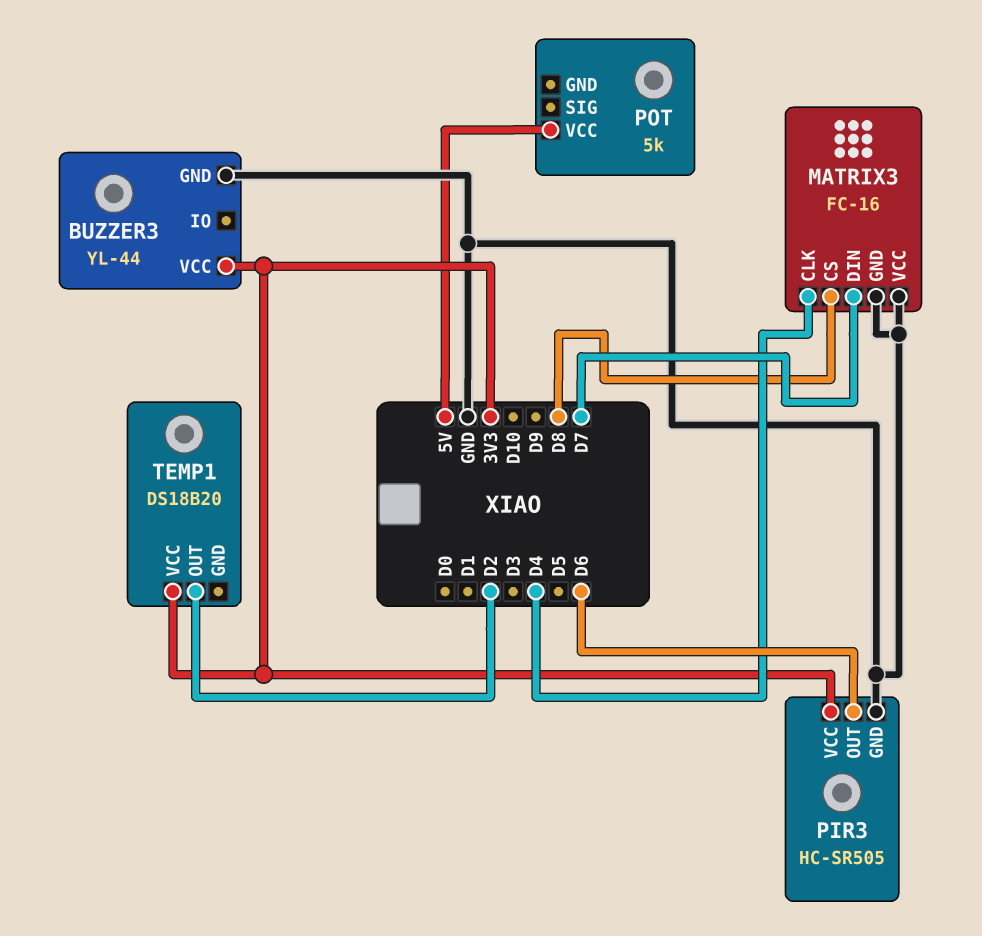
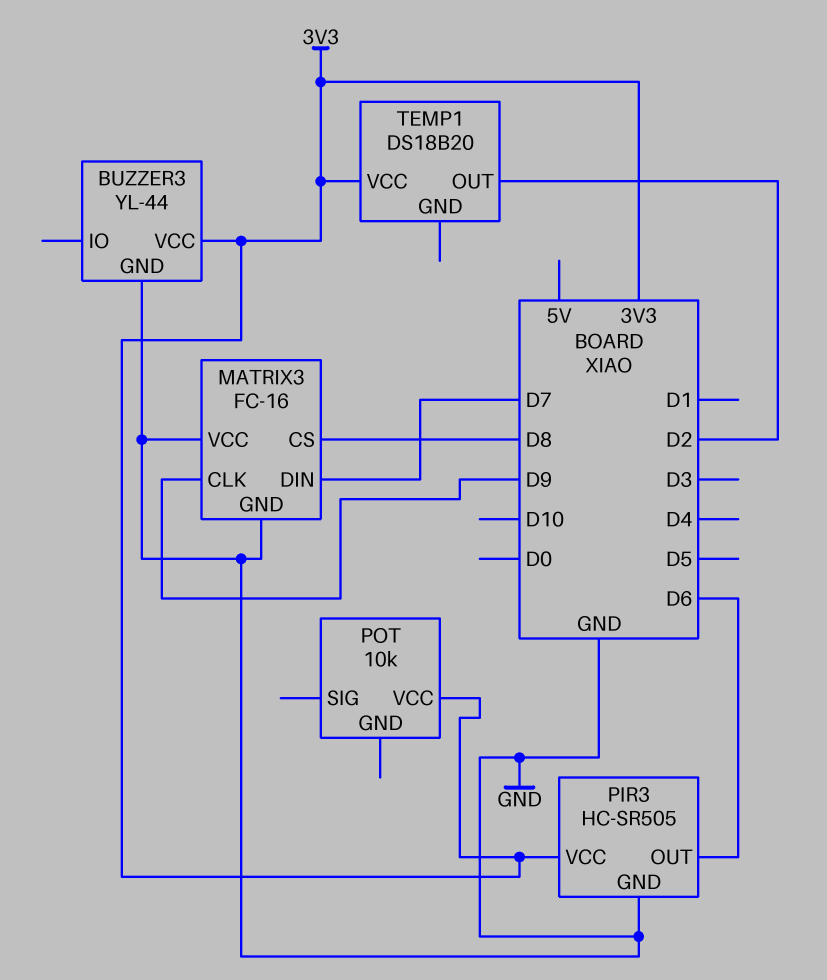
MATRIX3 pin CLK: D4 -> D9
POT: 5k -> 10k
POT pin VCC: 5V -> 3V3

